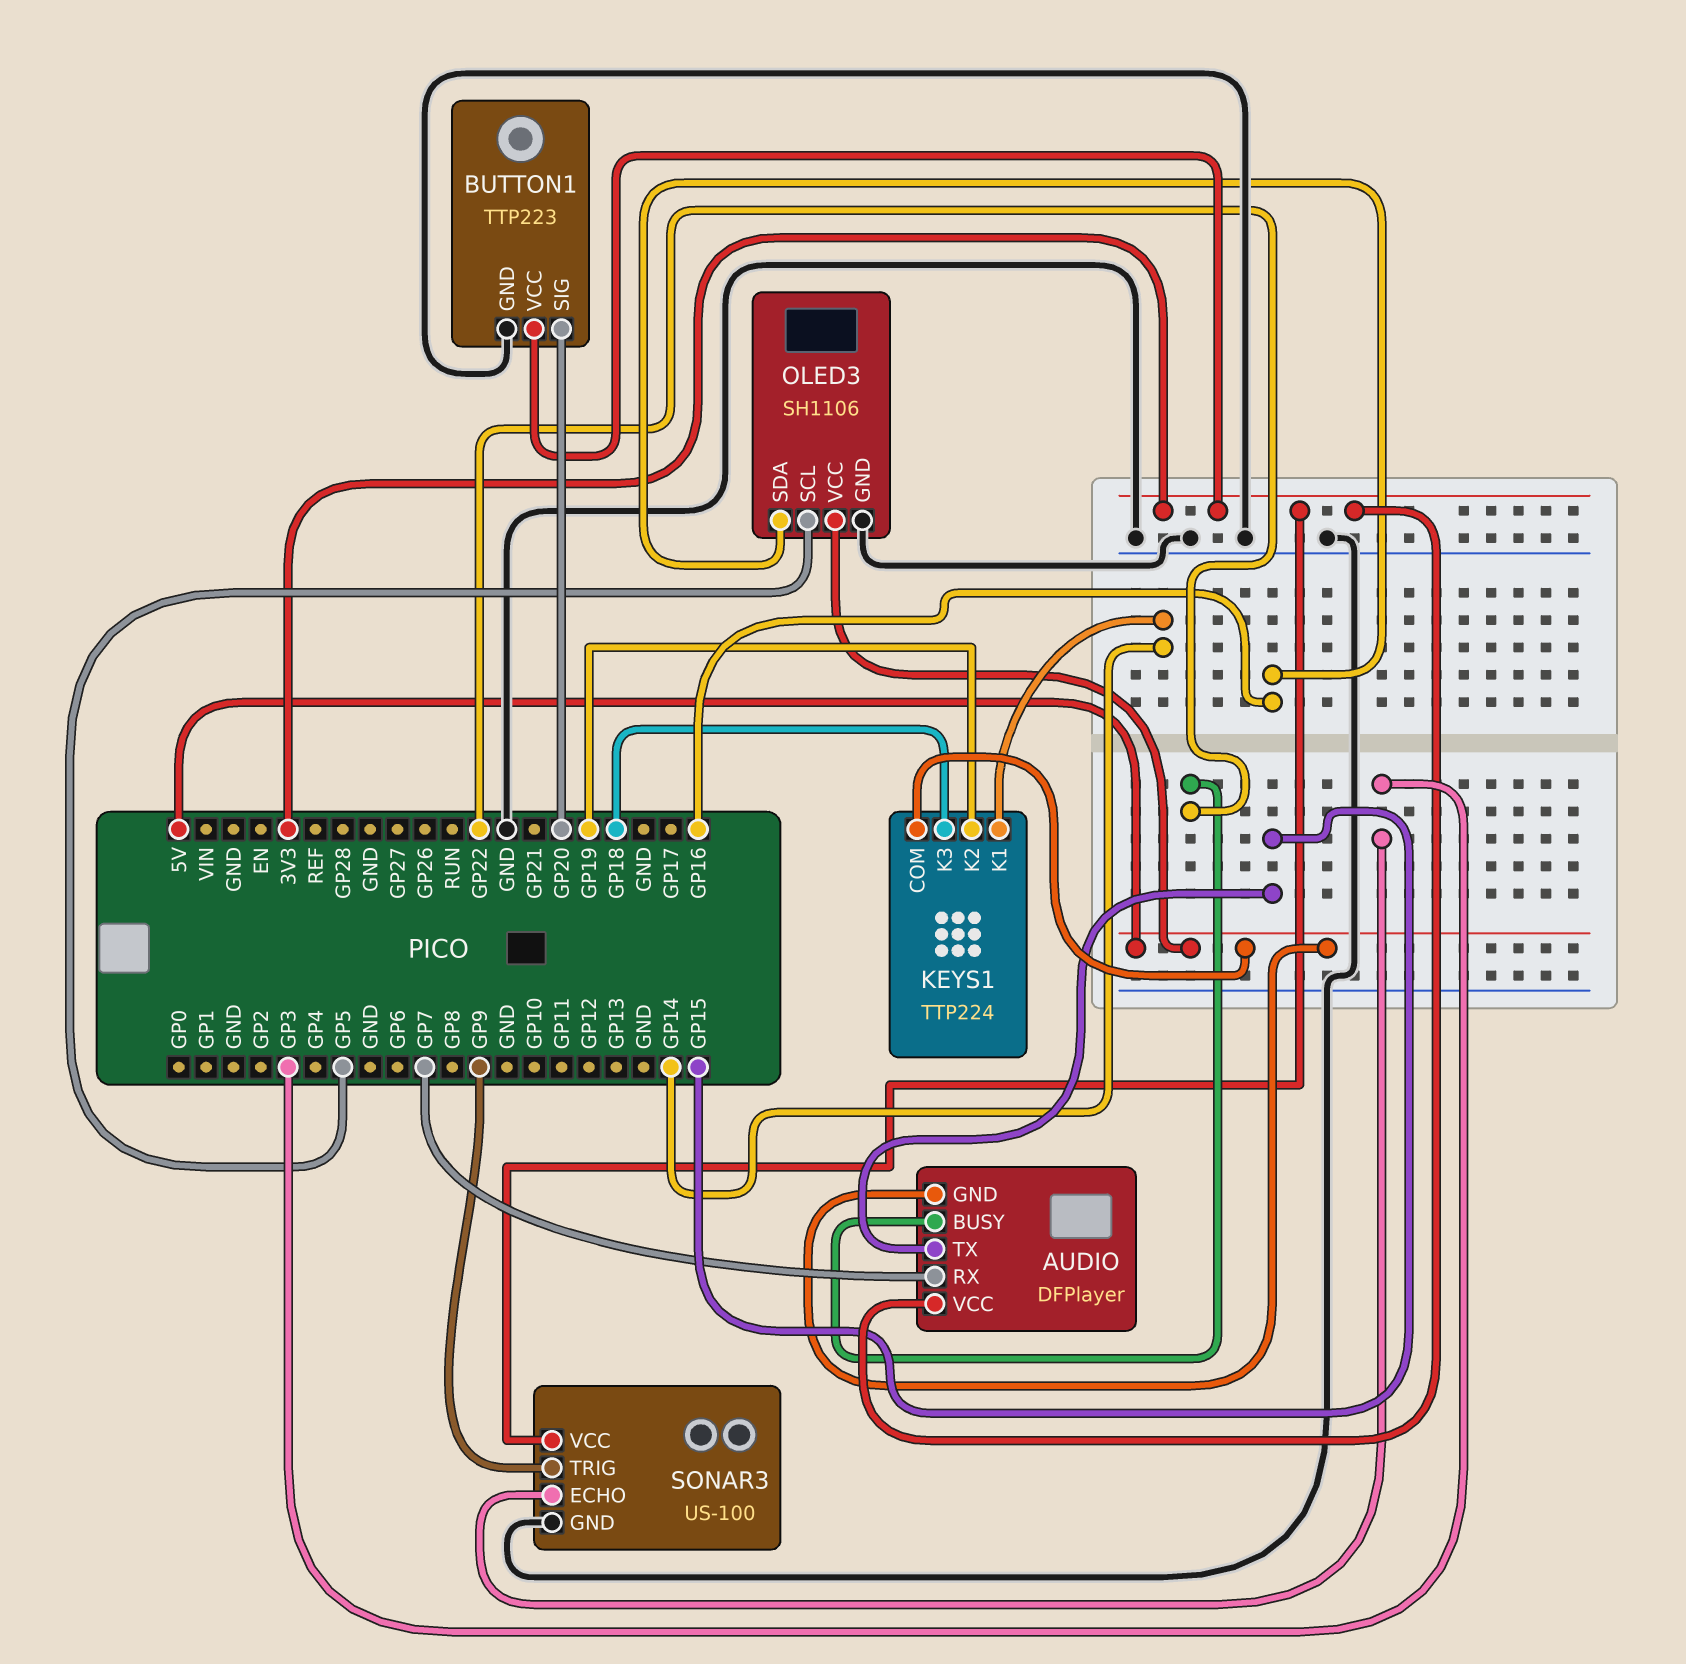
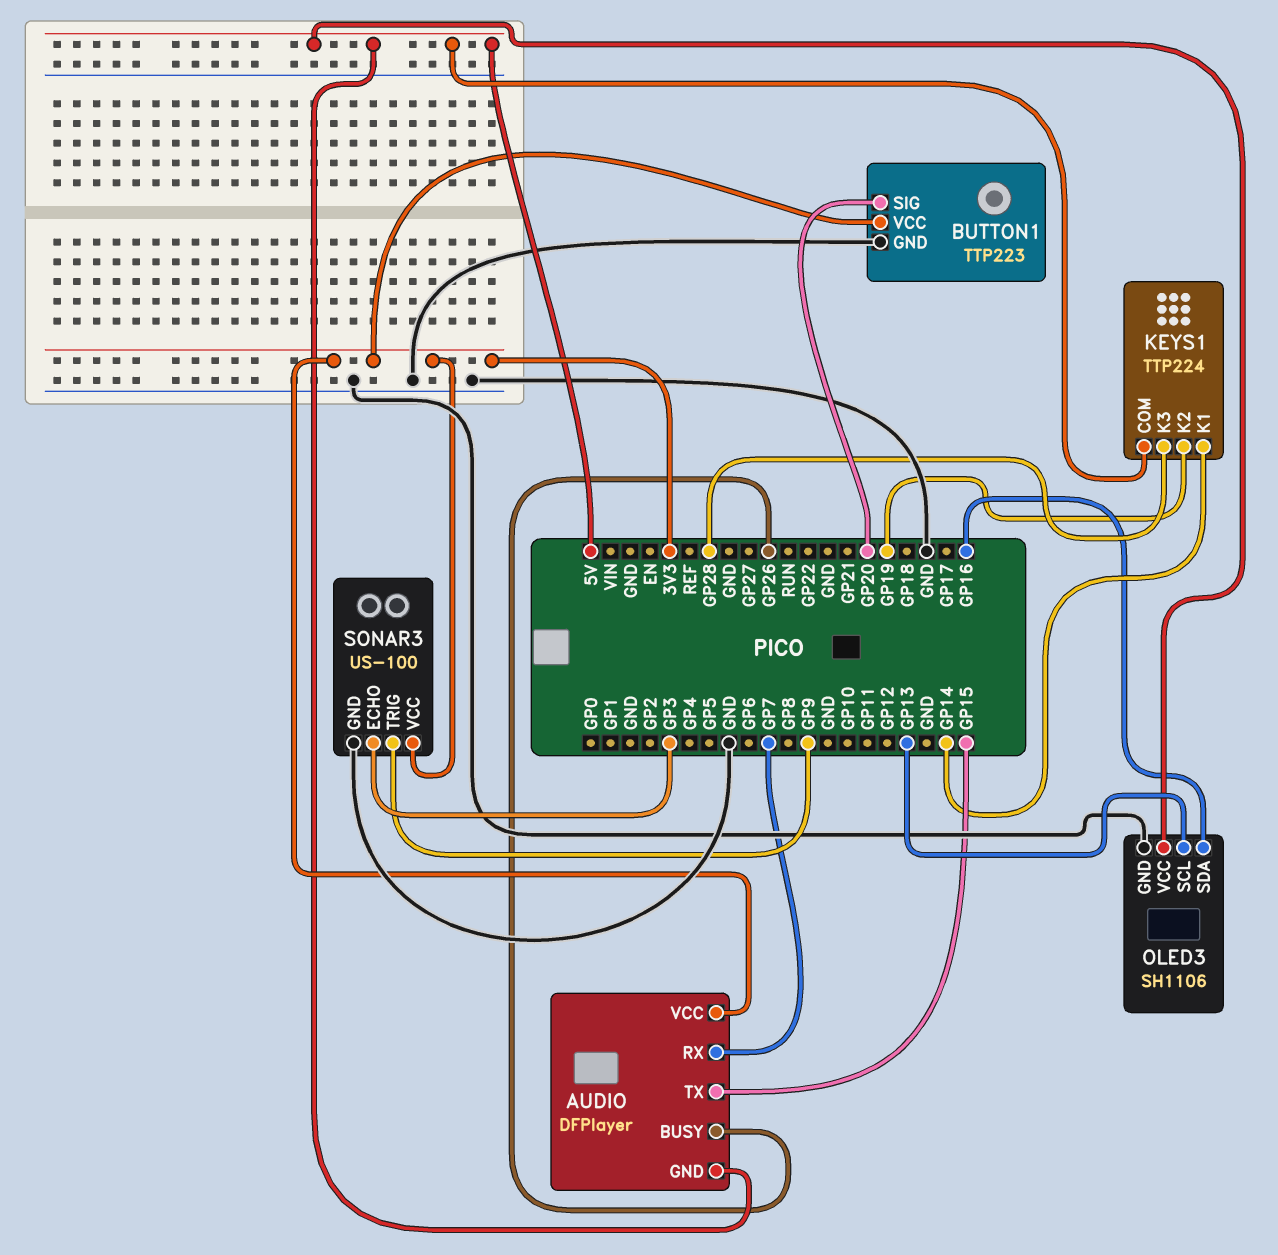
AUDIO pin BUSY: GP22 -> GP26
KEYS1 pin K3: GP18 -> GP28
OLED3 pin SCL: GP5 -> GP13

